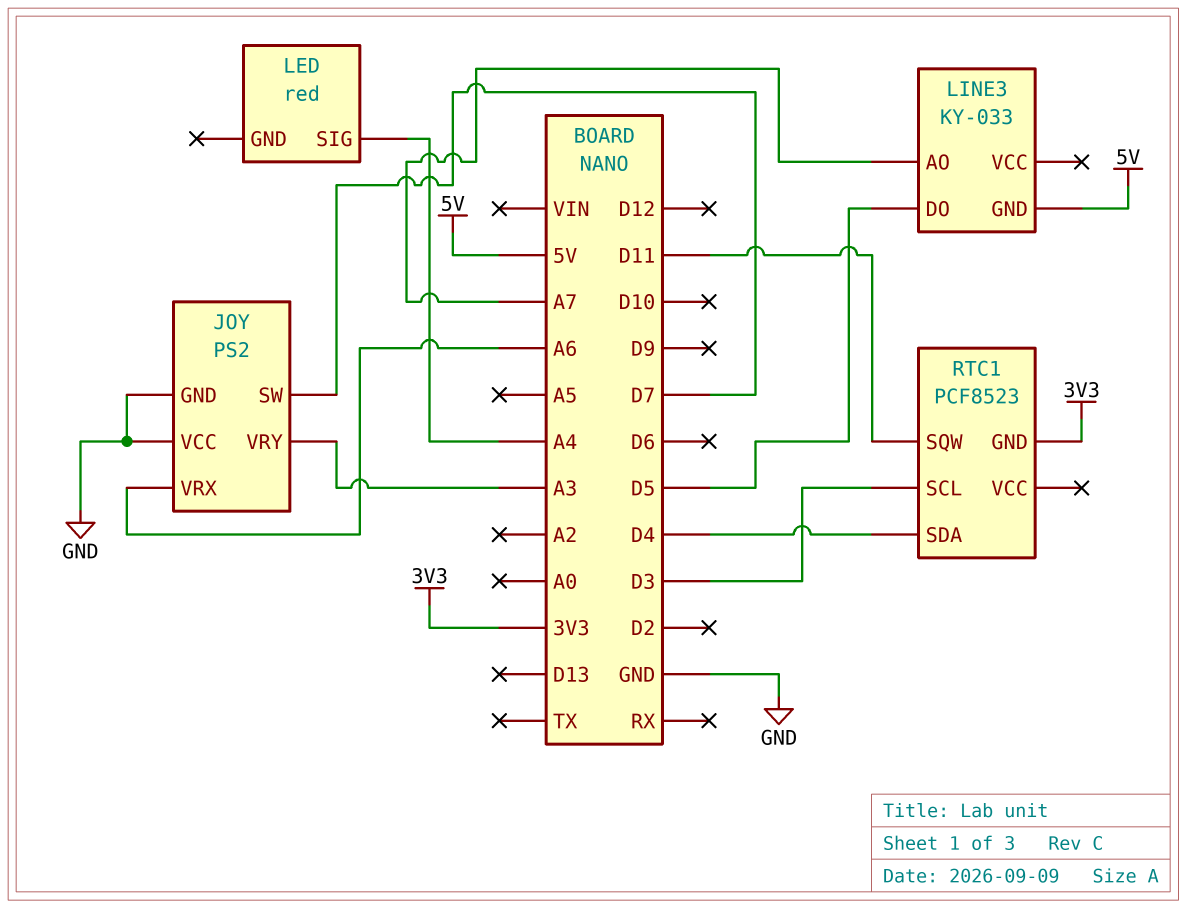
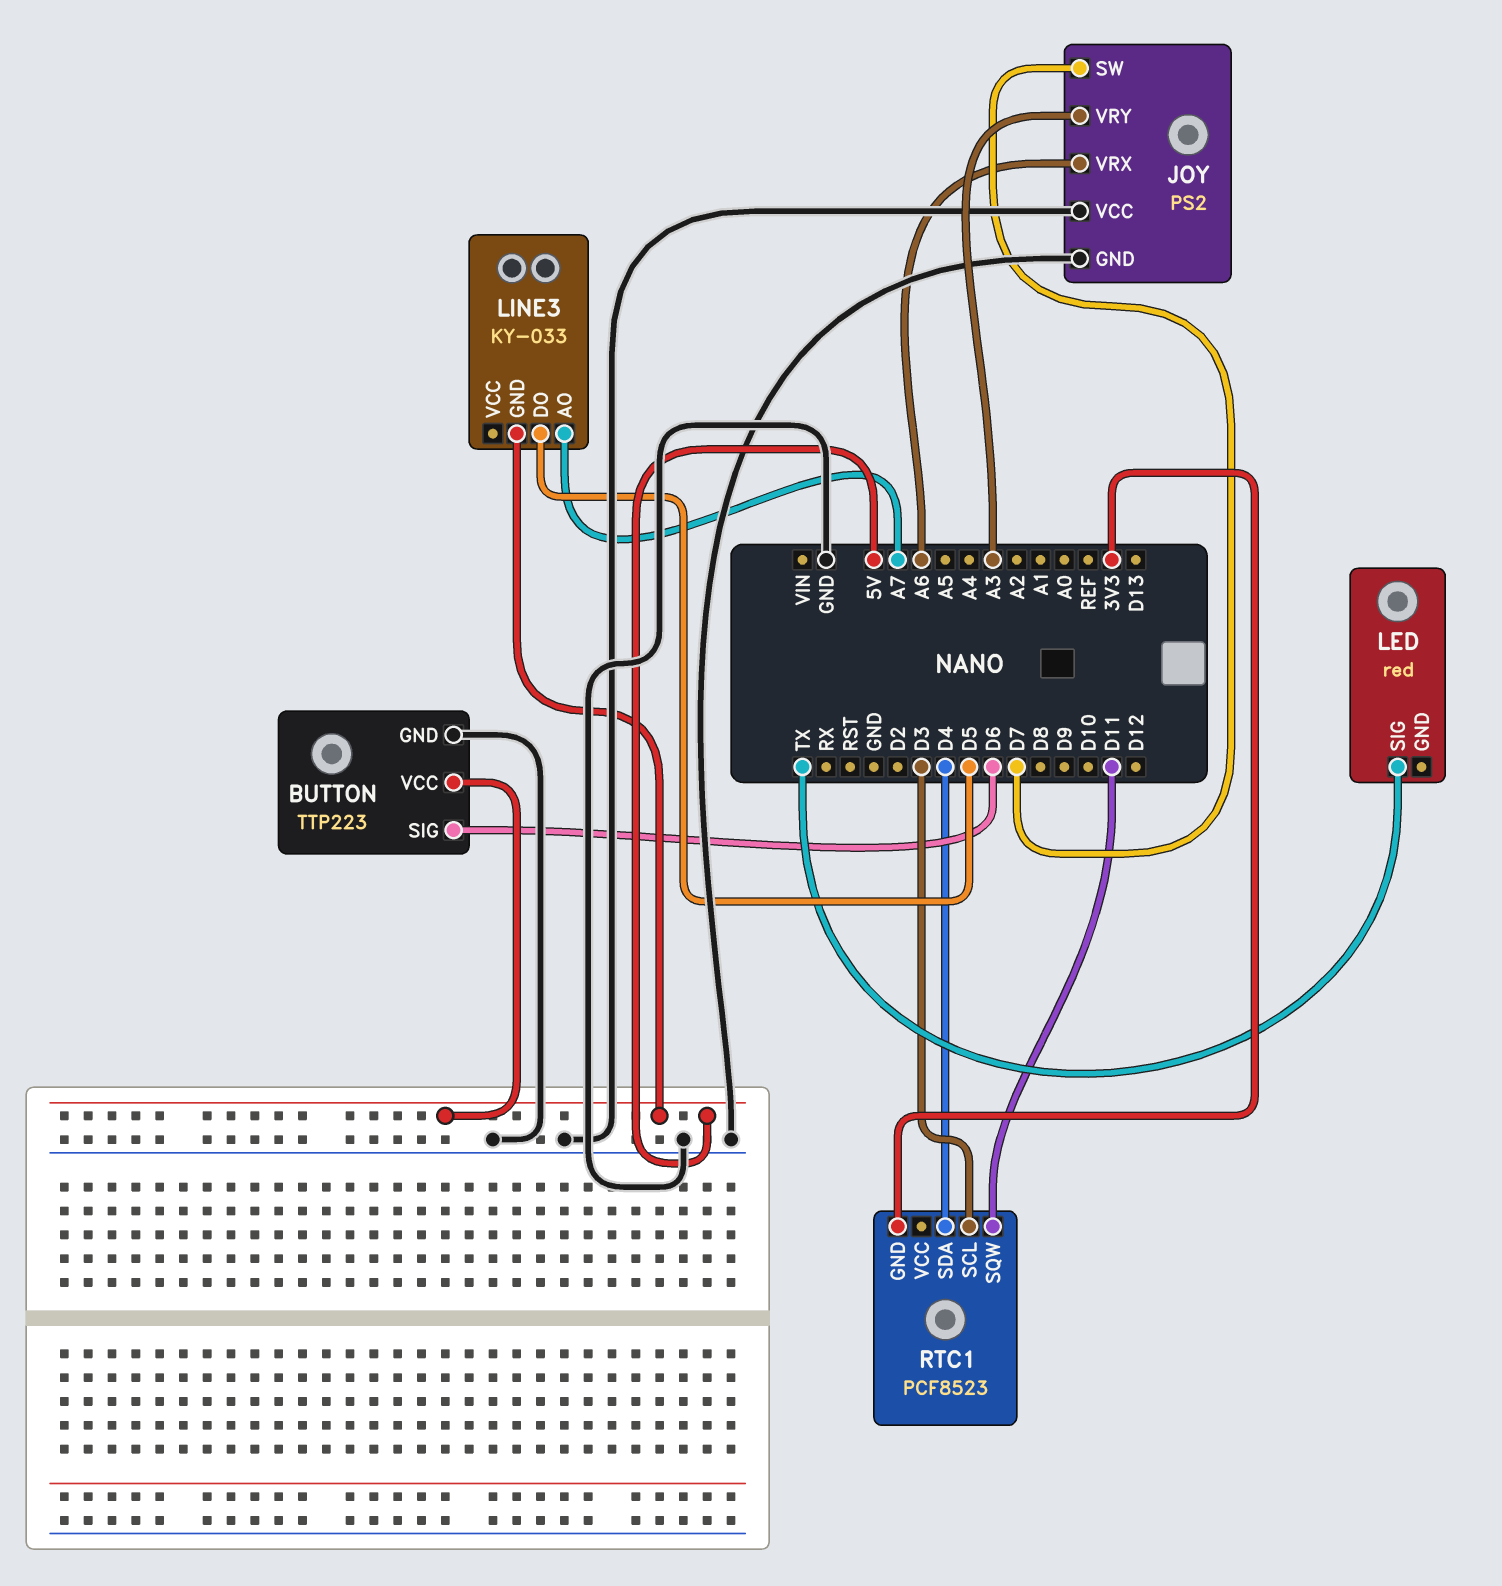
BUTTON: none -> TTP223
BUTTON pin GND: none -> GND
BUTTON pin SIG: none -> D6
BUTTON pin VCC: none -> 5V
LED pin SIG: A4 -> TX

